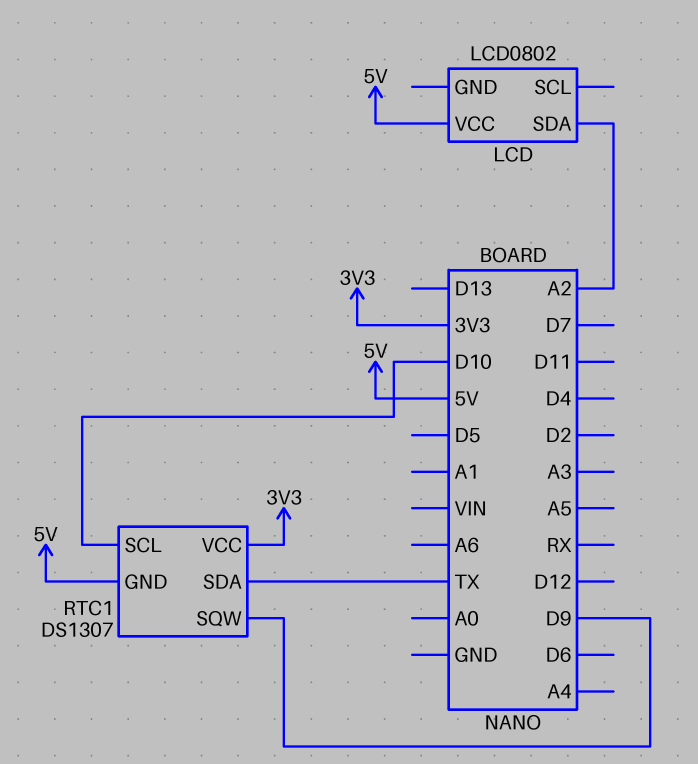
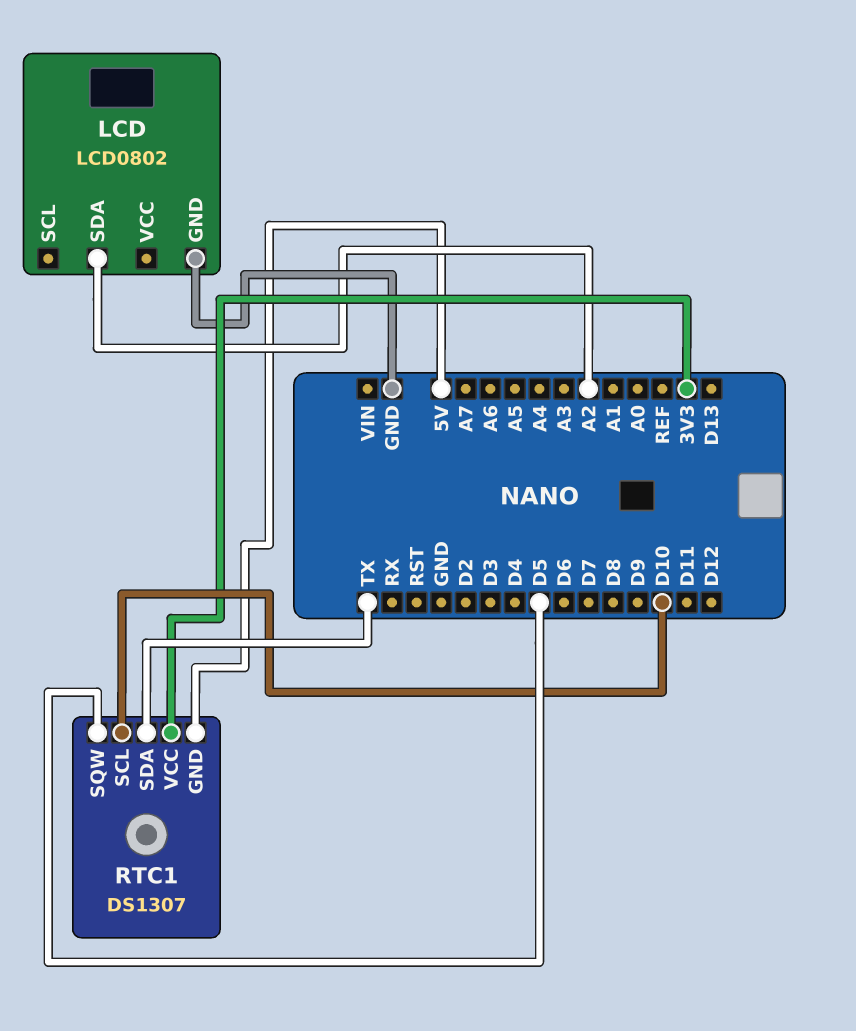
LCD pin GND: none -> GND
LCD pin VCC: 5V -> none
RTC1 pin SQW: D9 -> D5

